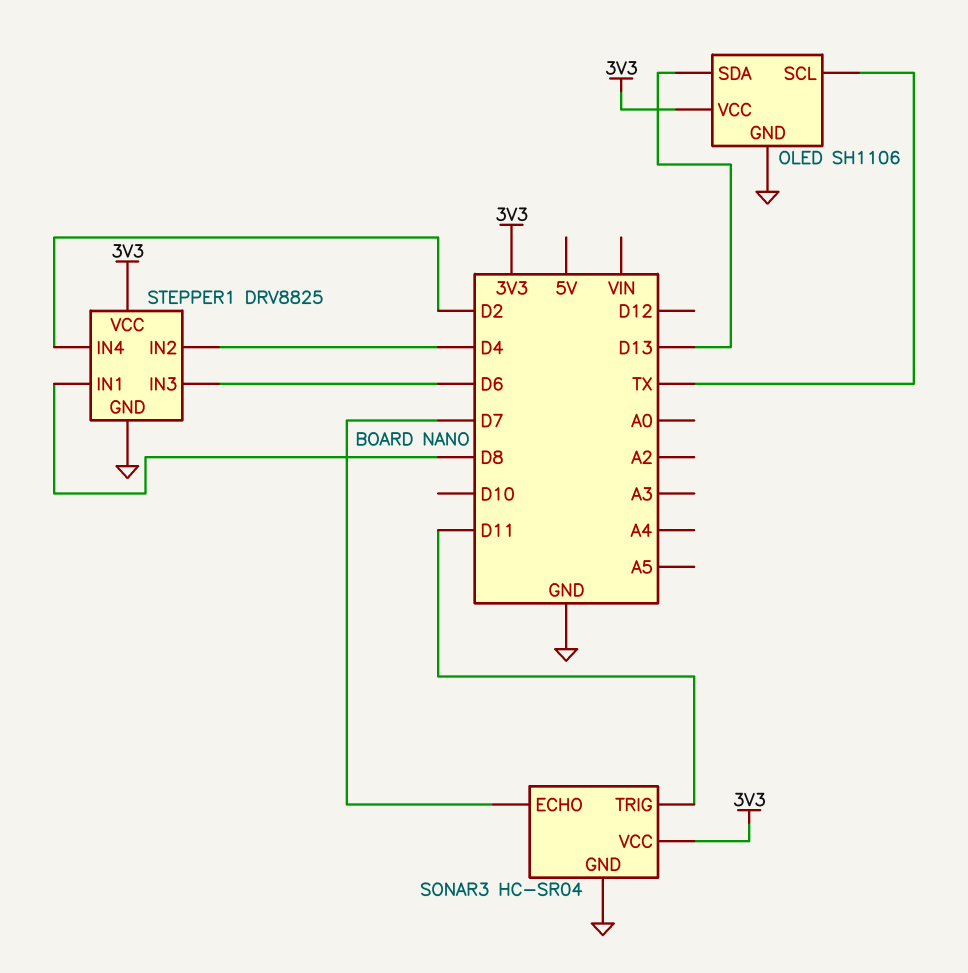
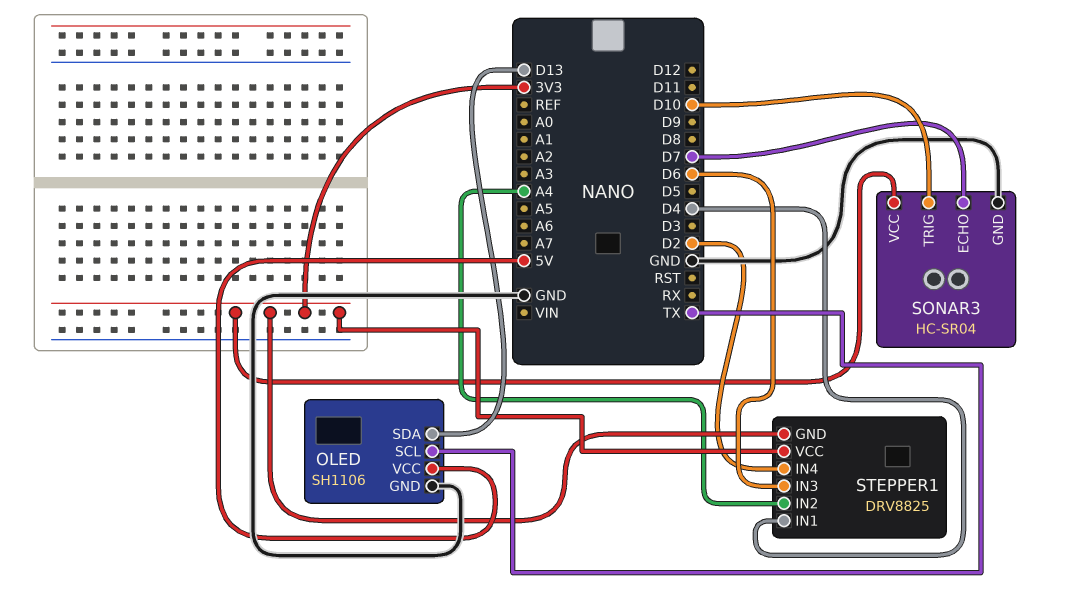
OLED pin VCC: 3V3 -> 5V
SONAR3 pin TRIG: D11 -> D10
STEPPER1 pin GND: GND -> 3V3
STEPPER1 pin IN1: D8 -> D4
STEPPER1 pin IN2: D4 -> A4

